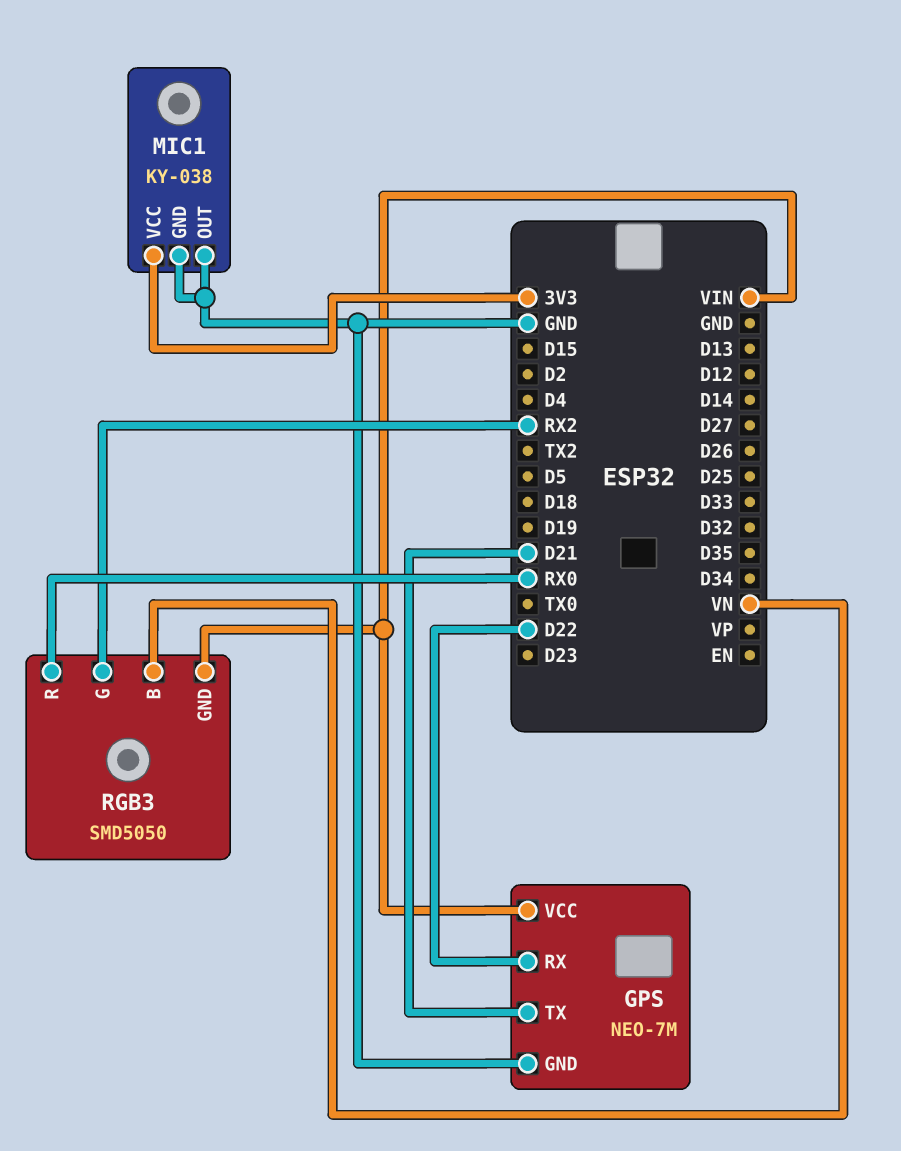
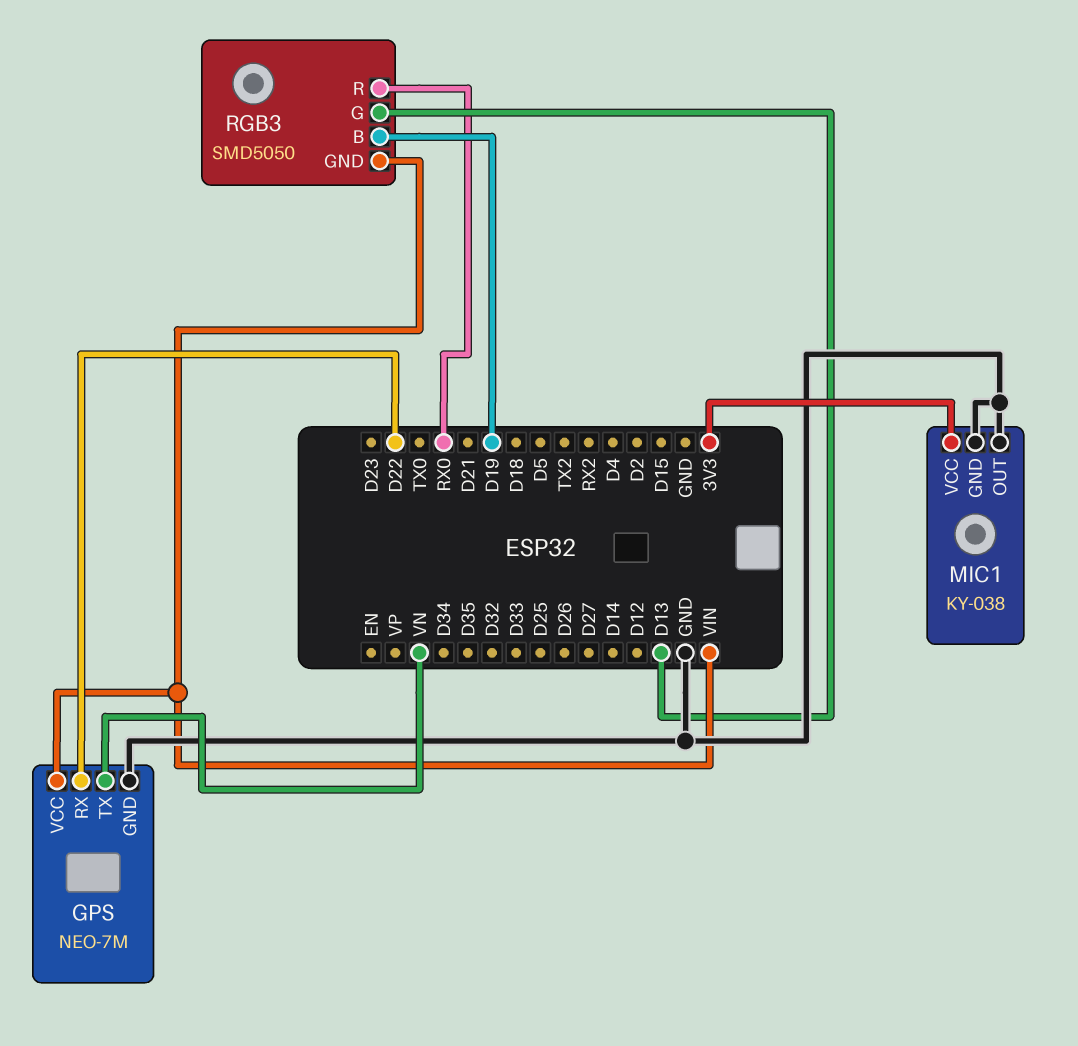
GPS pin TX: D21 -> VN
RGB3 pin B: VN -> D19
RGB3 pin G: RX2 -> D13

